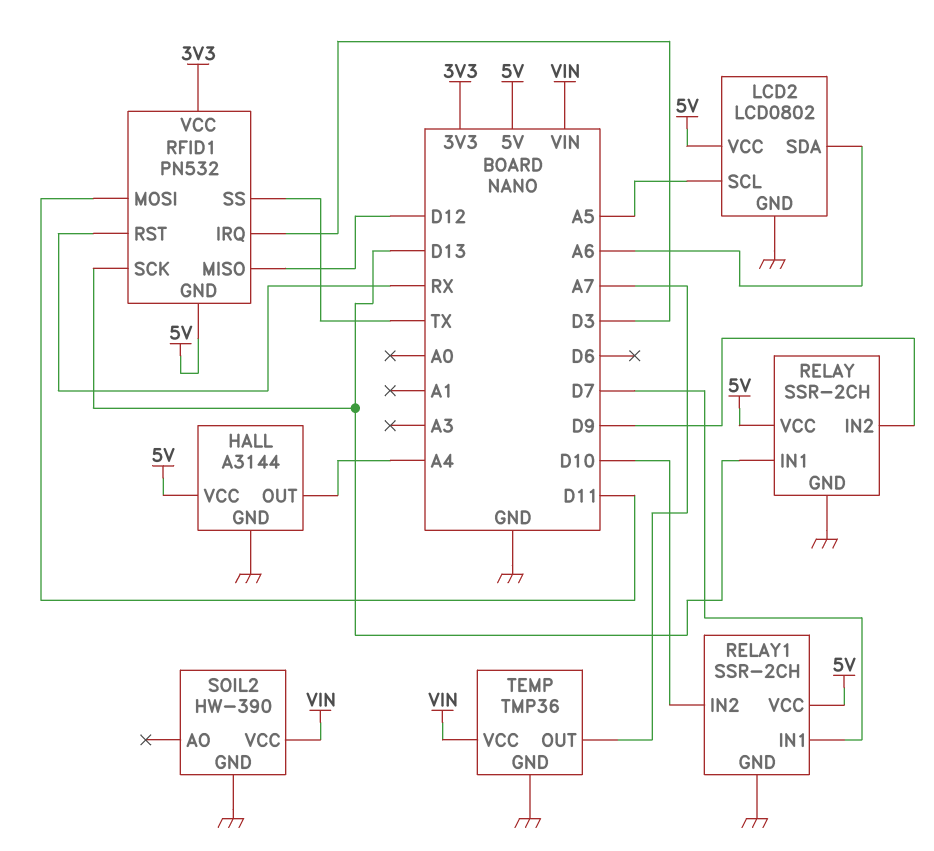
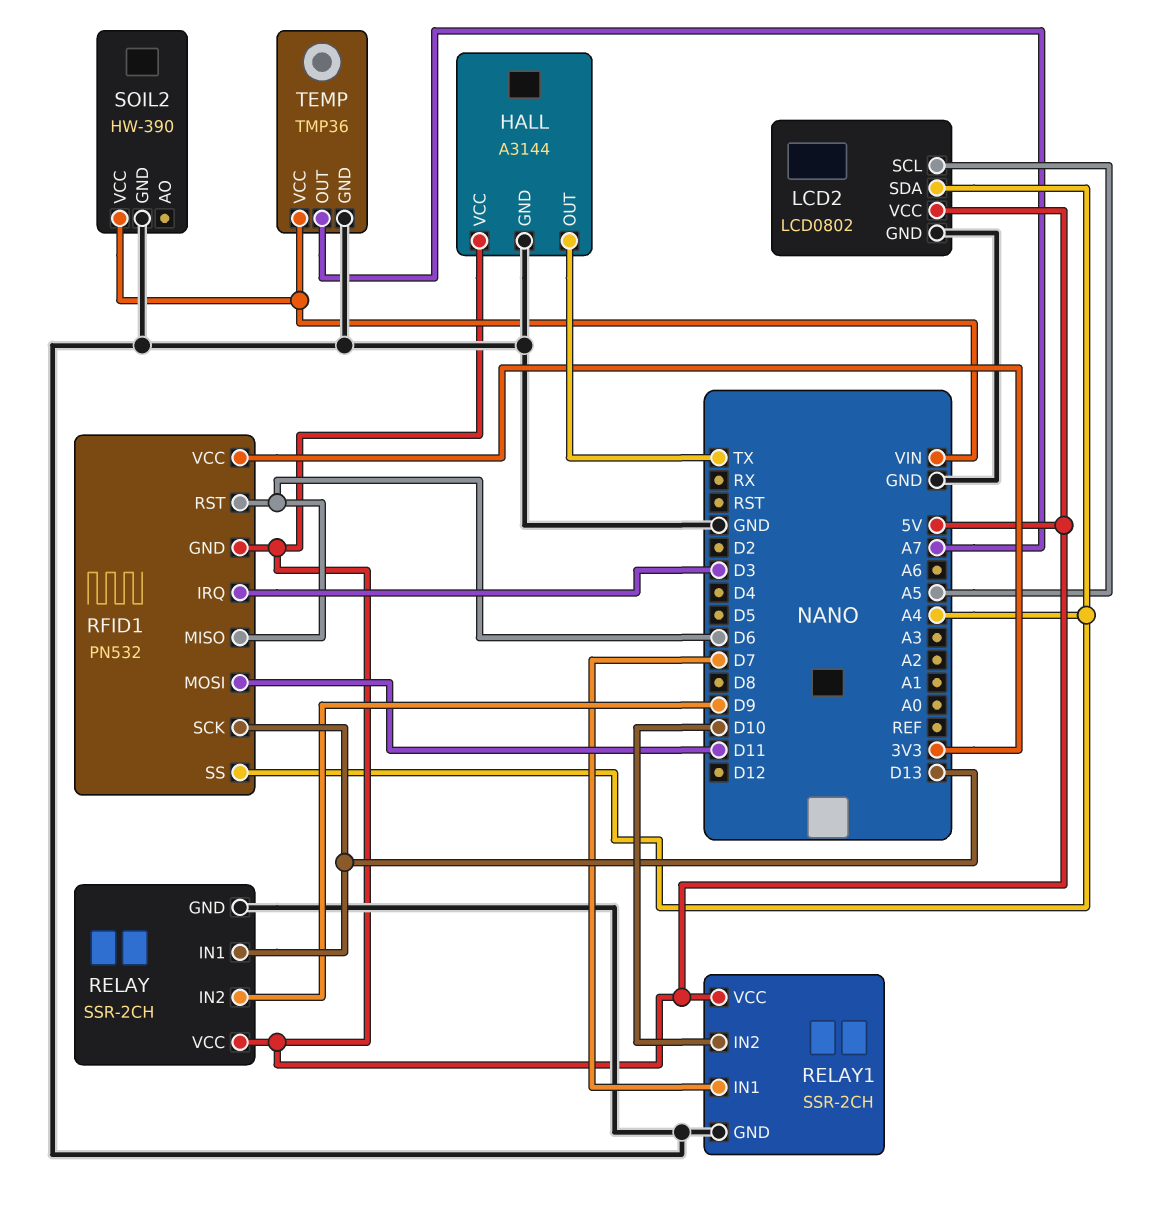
HALL pin OUT: A4 -> TX
LCD2 pin SDA: A6 -> A4
RFID1 pin MISO: D12 -> D6
RFID1 pin RST: RX -> D6
RFID1 pin SS: TX -> A4

